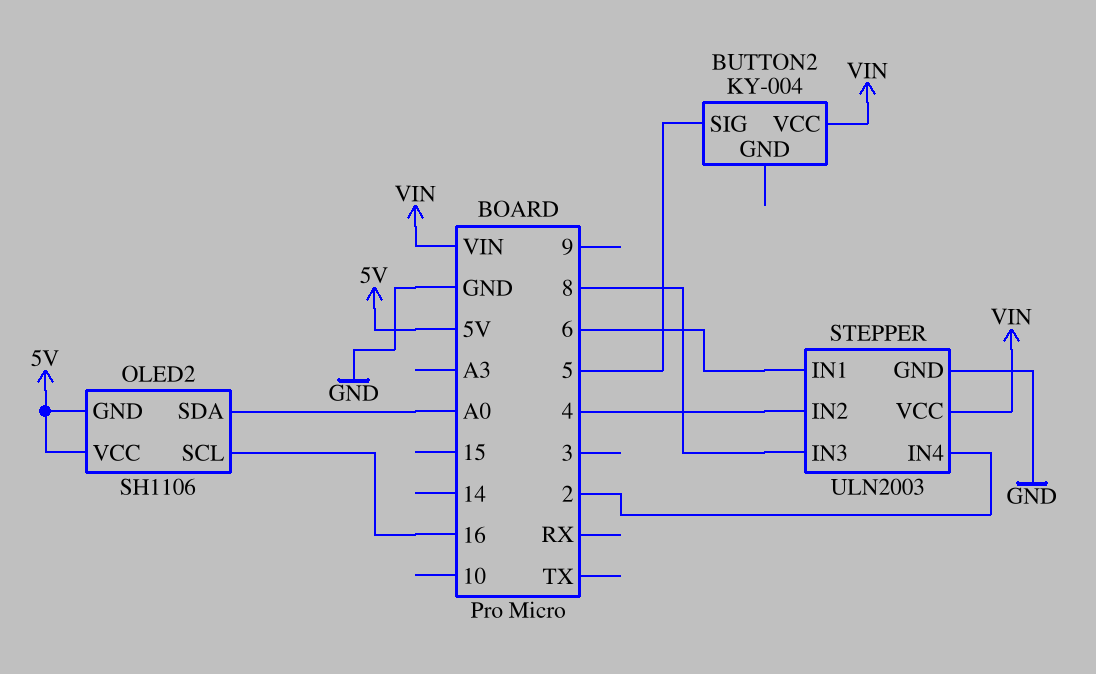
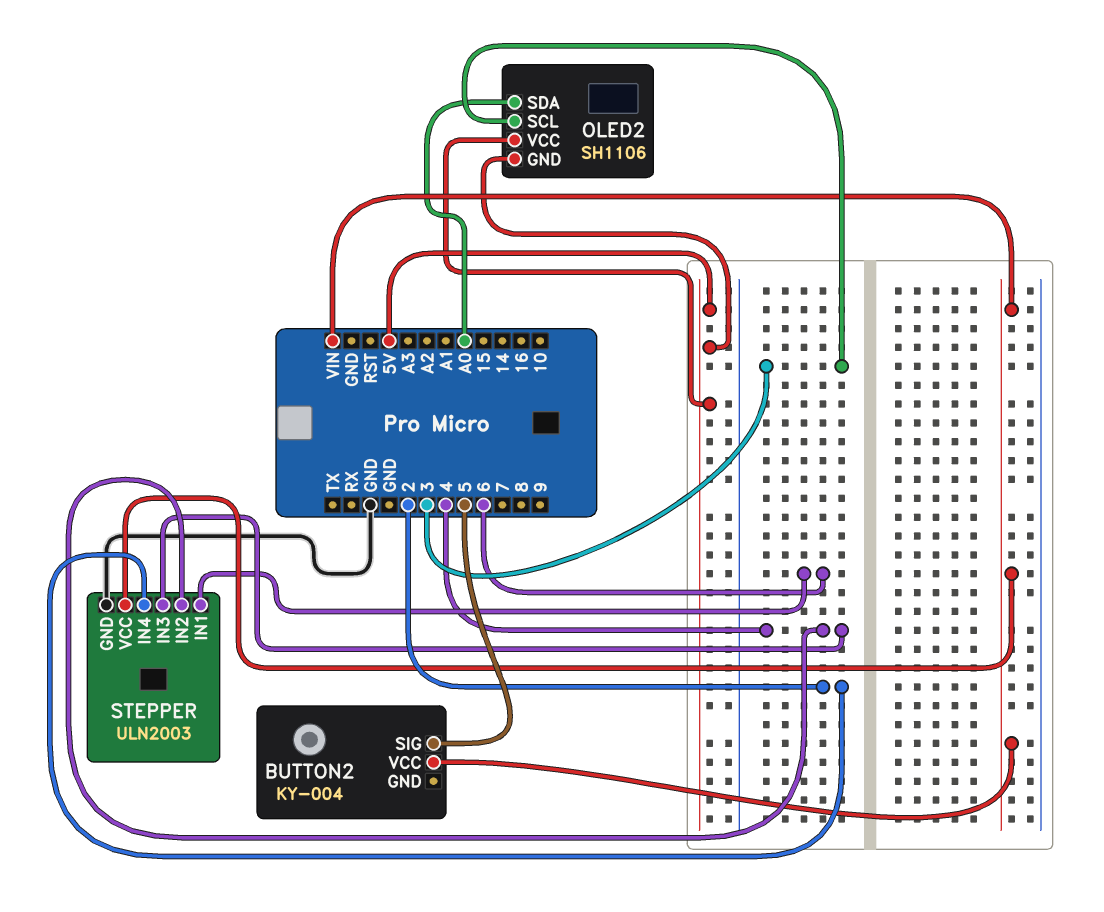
OLED2 pin SCL: 16 -> 3
STEPPER pin IN3: 8 -> 4

